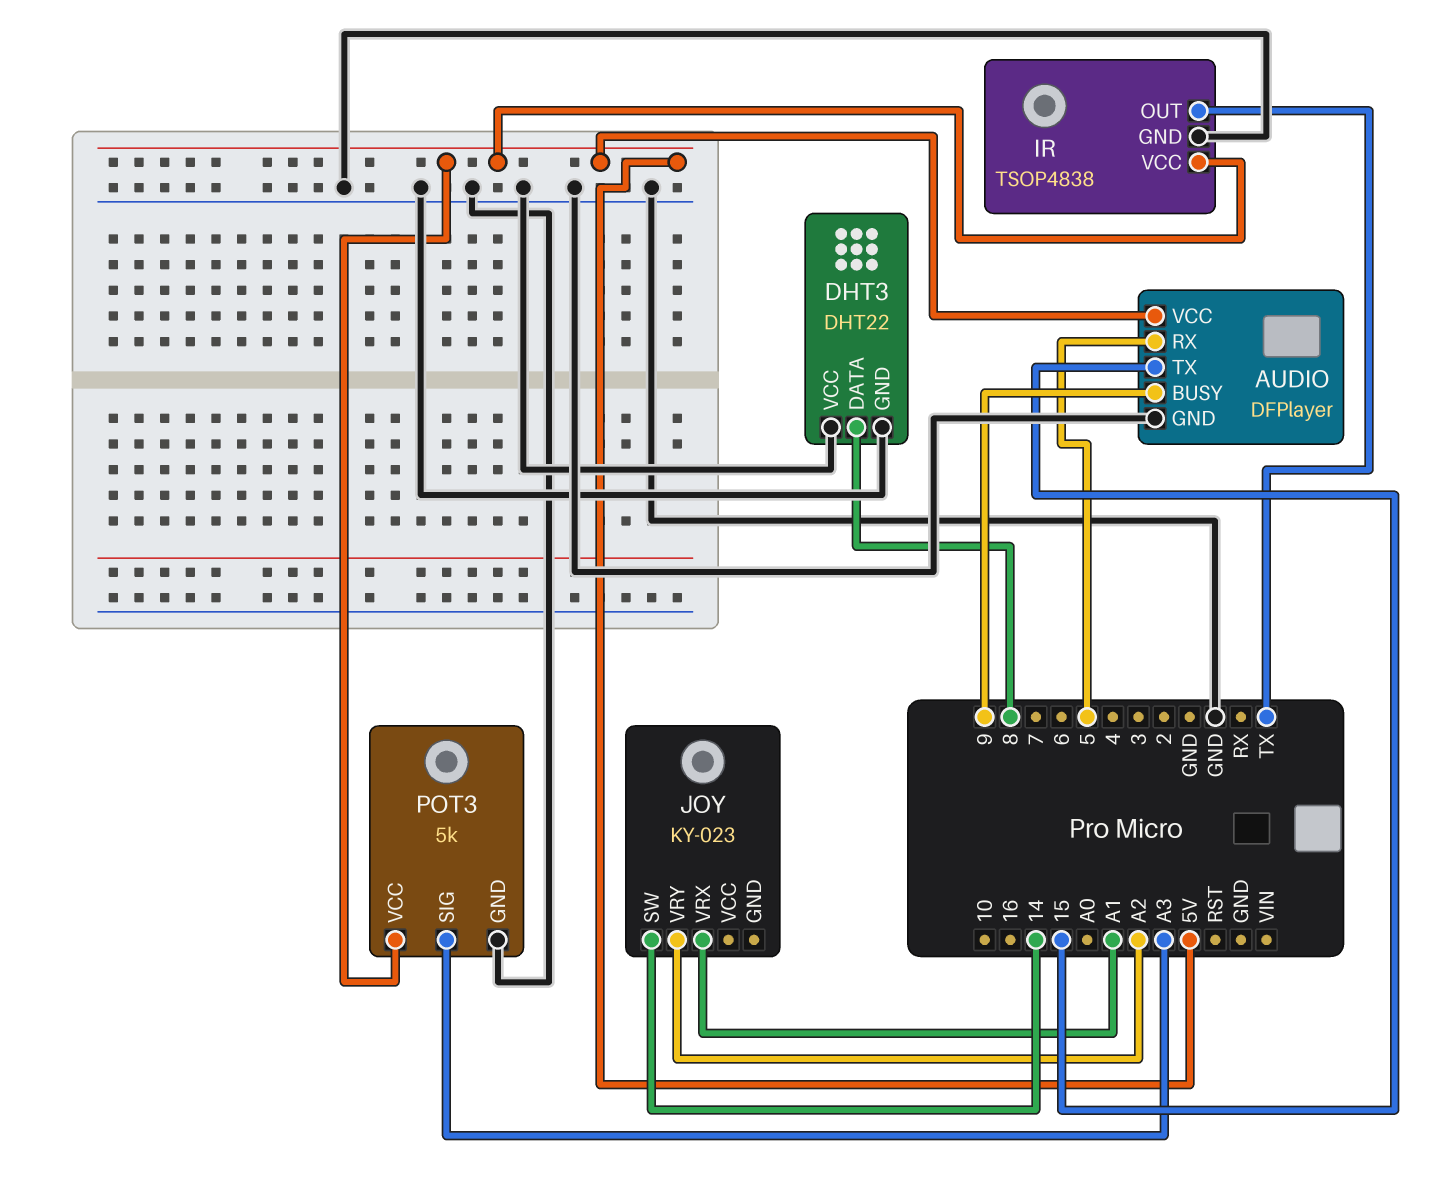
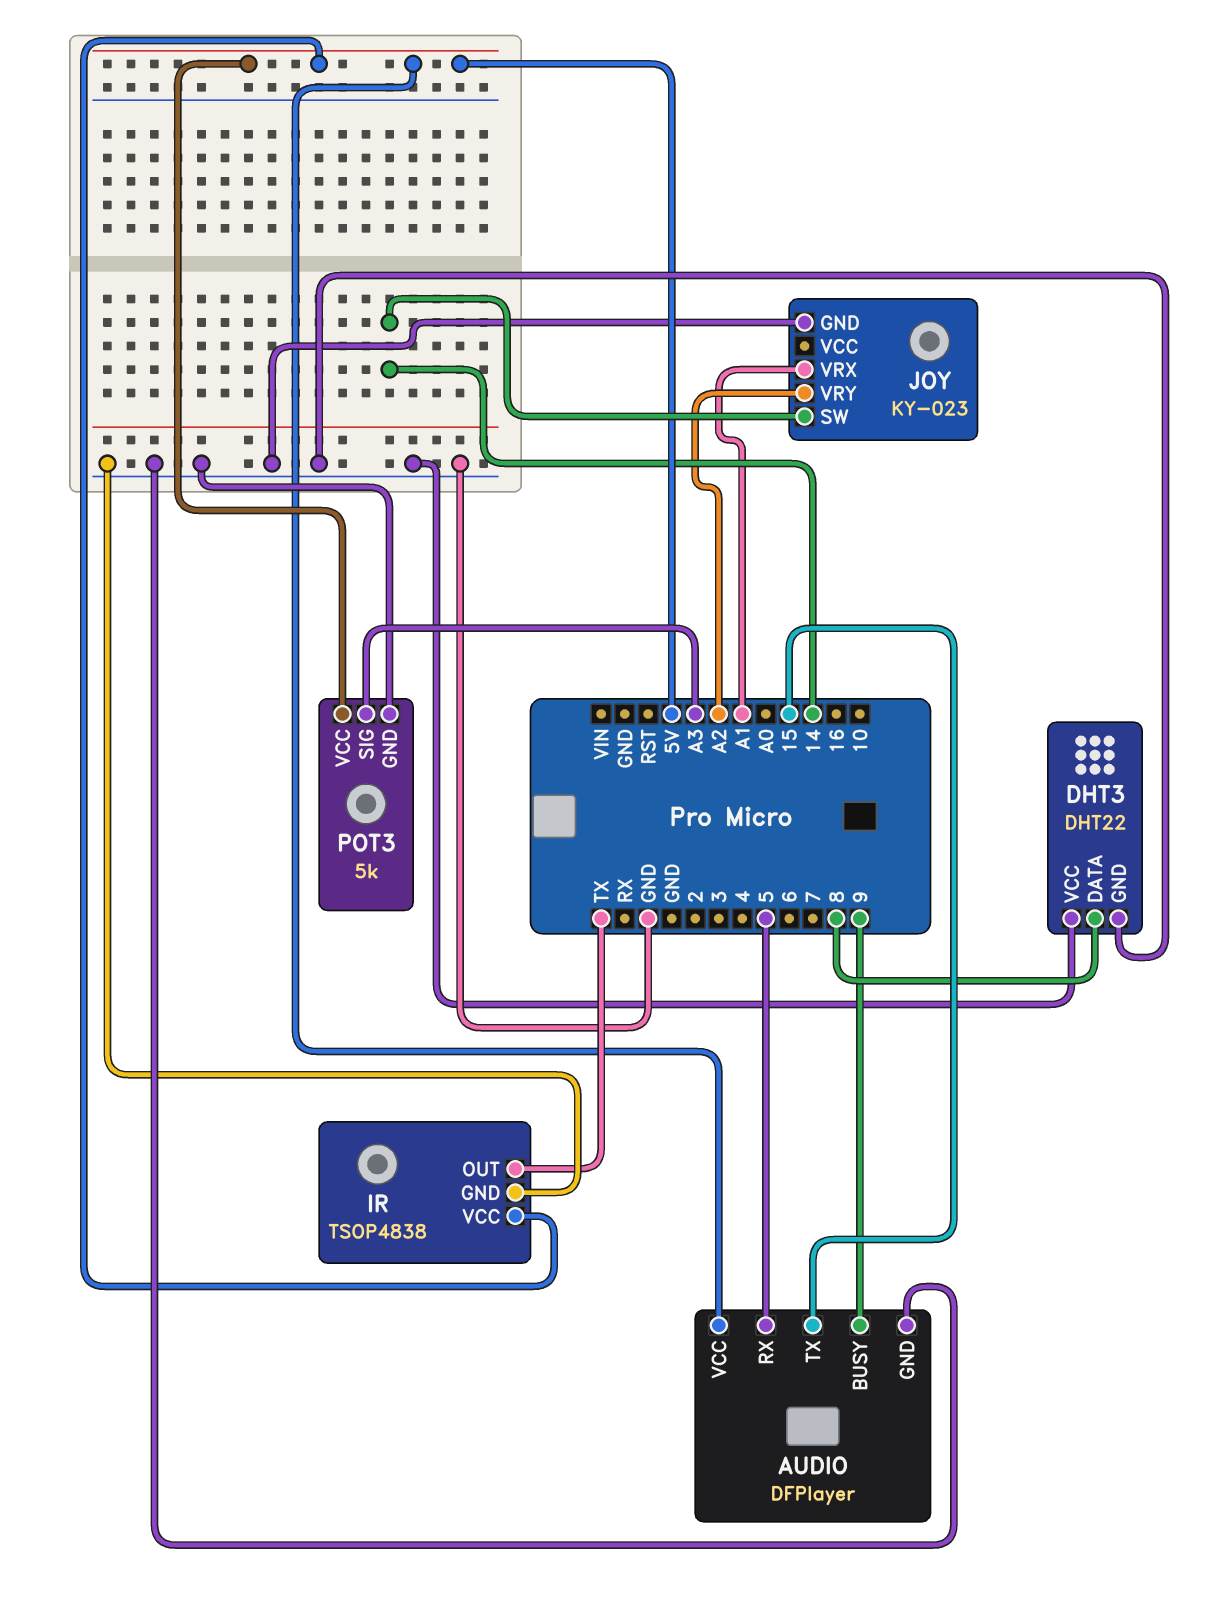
JOY pin GND: none -> GND

